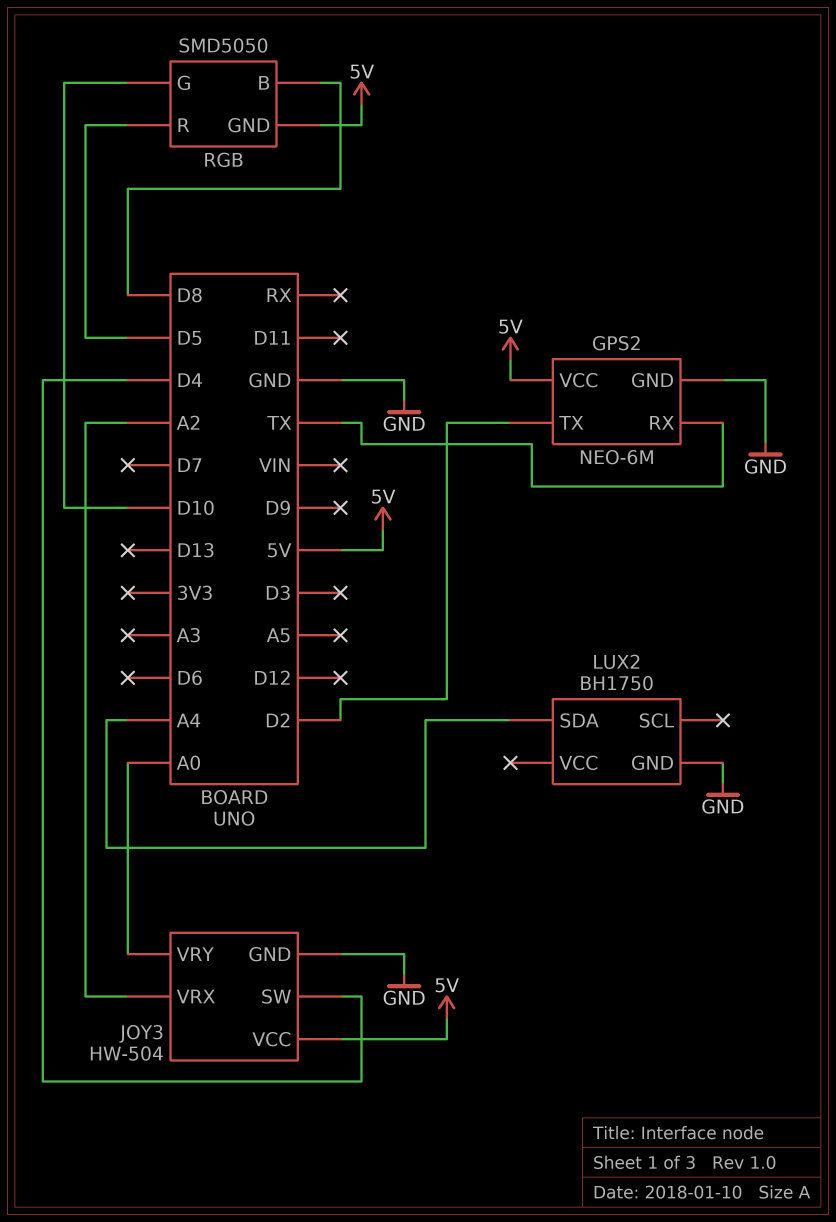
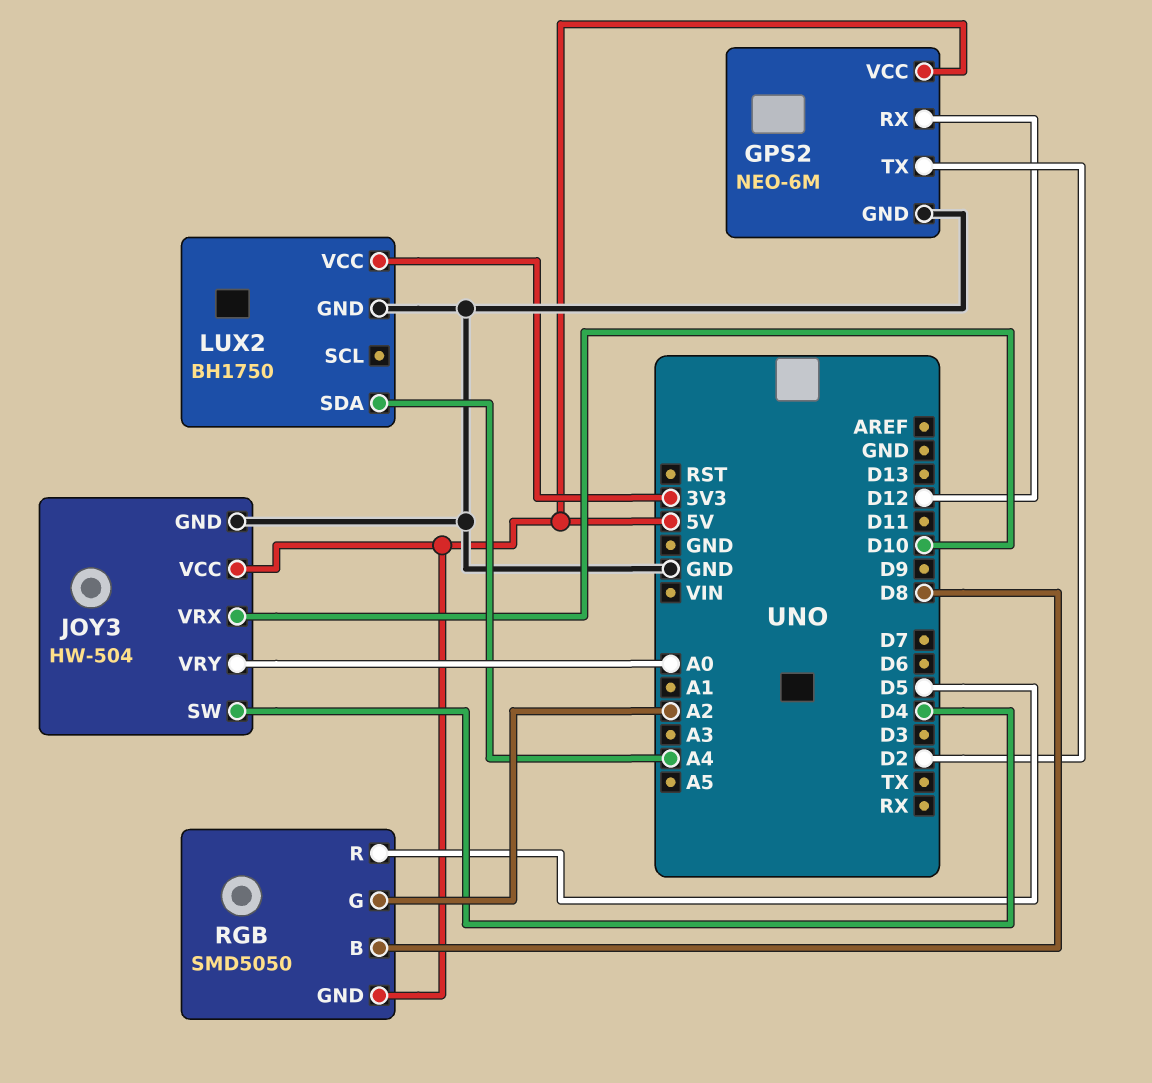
GPS2 pin RX: TX -> D12
JOY3 pin VRX: A2 -> D10
LUX2 pin VCC: none -> 3V3
RGB pin G: D10 -> A2

